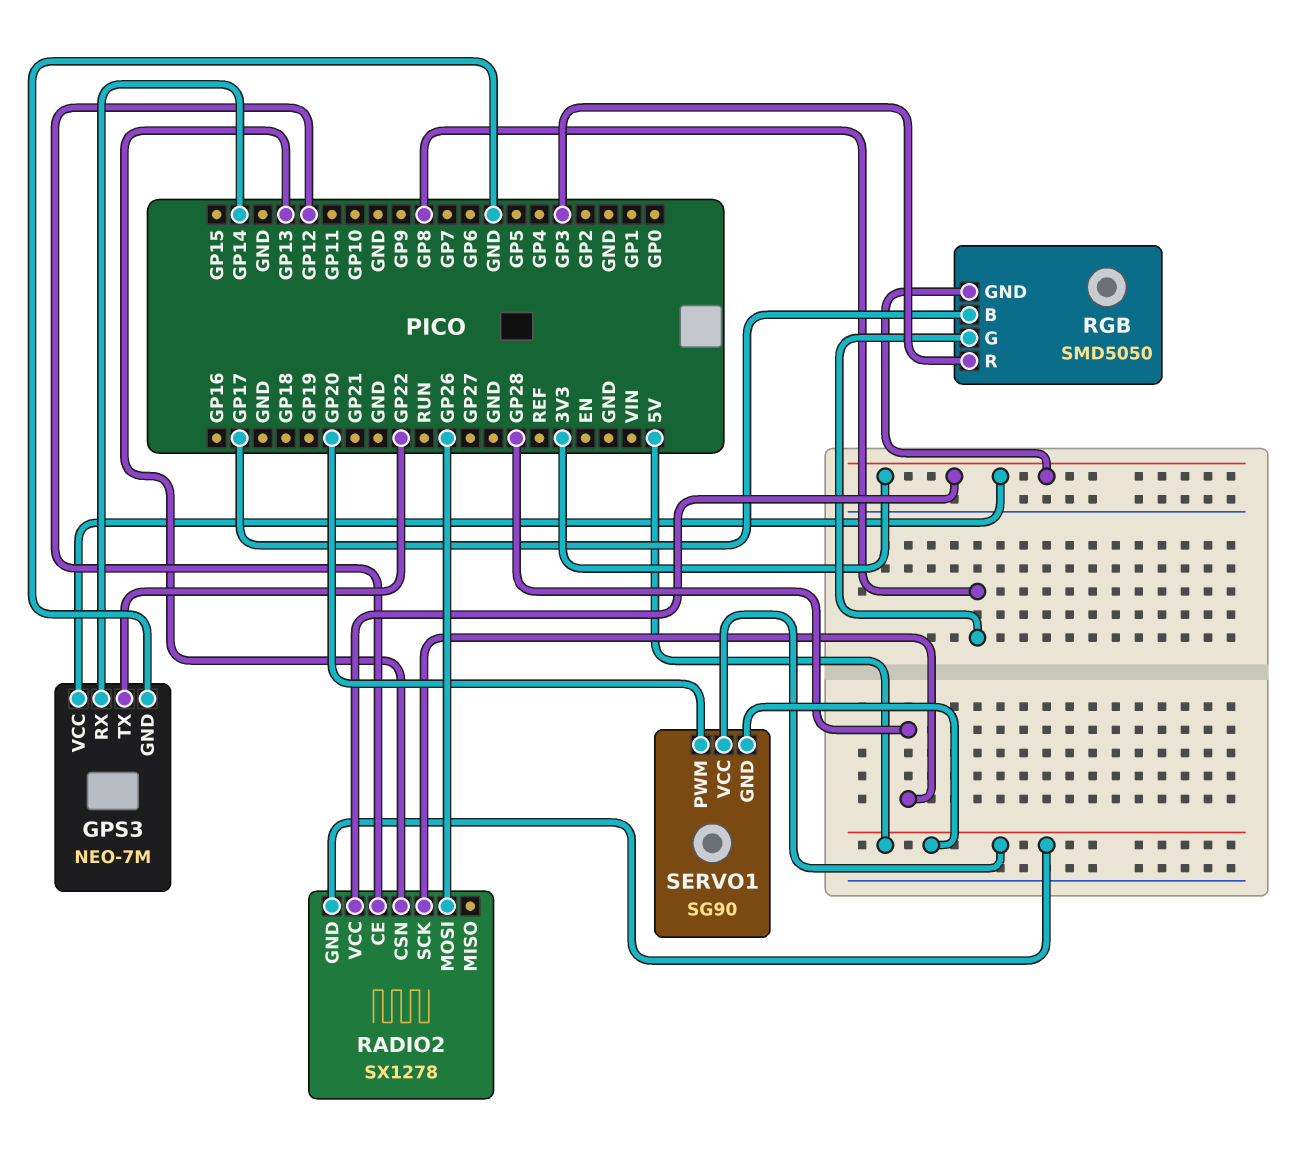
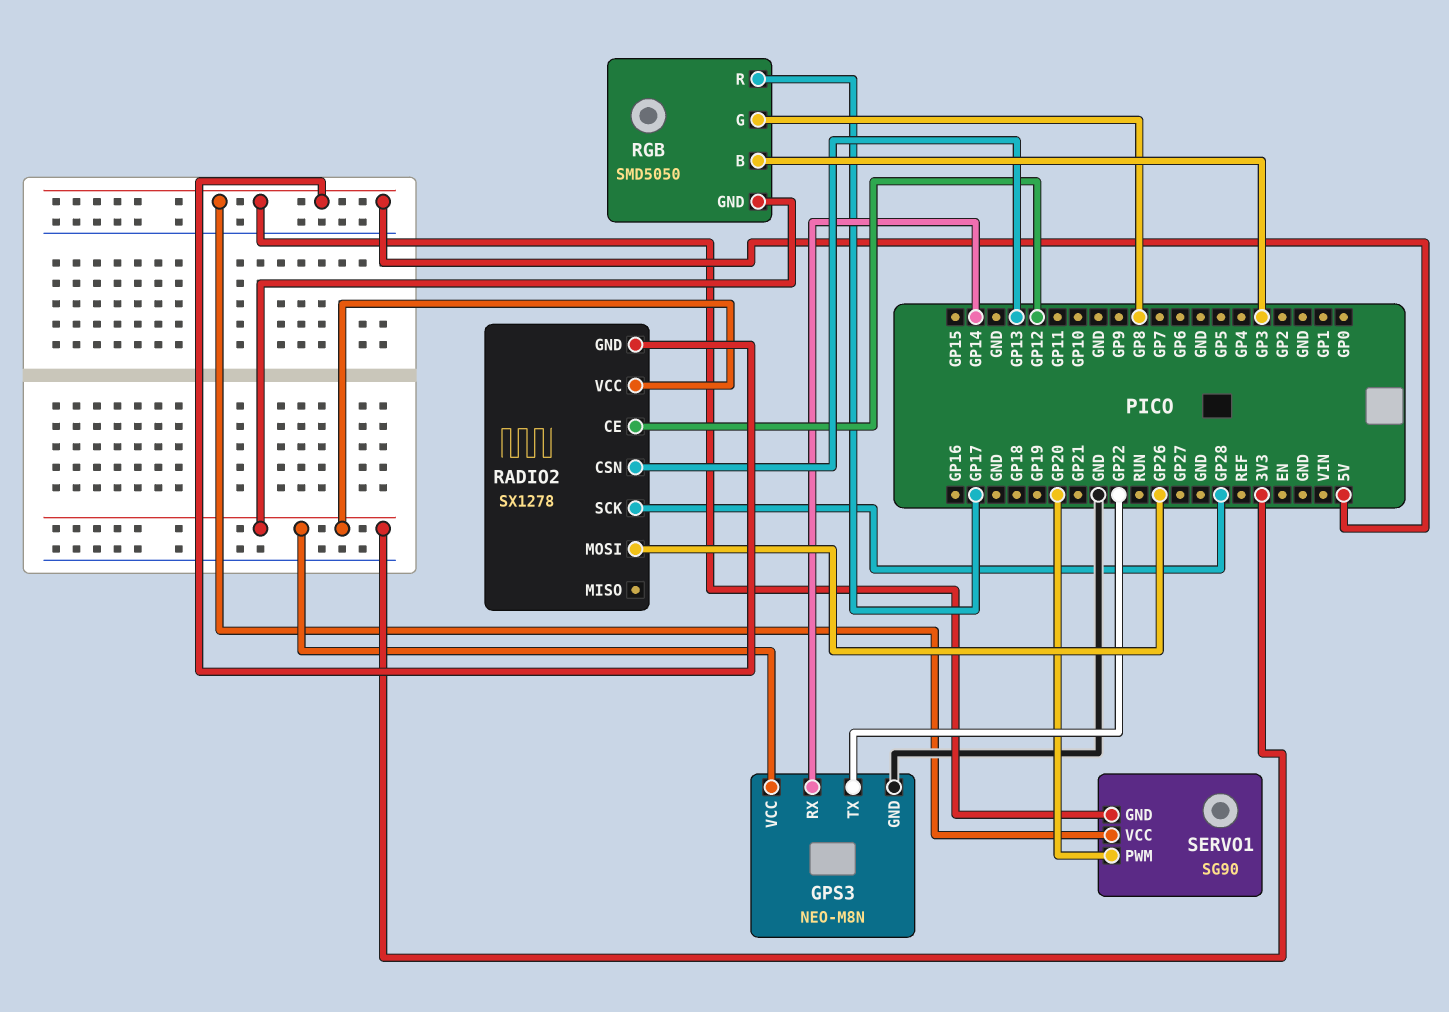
GPS3: NEO-7M -> NEO-M8N
RGB pin B: GP17 -> GP3
RGB pin R: GP3 -> GP17

